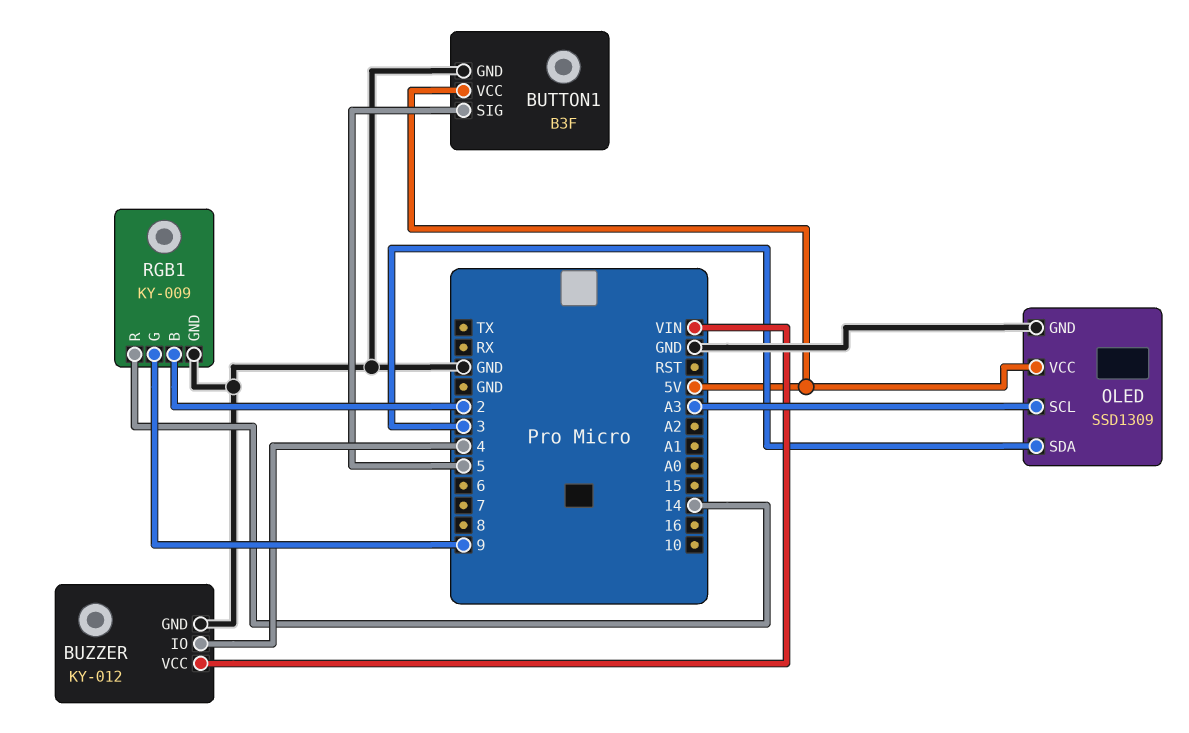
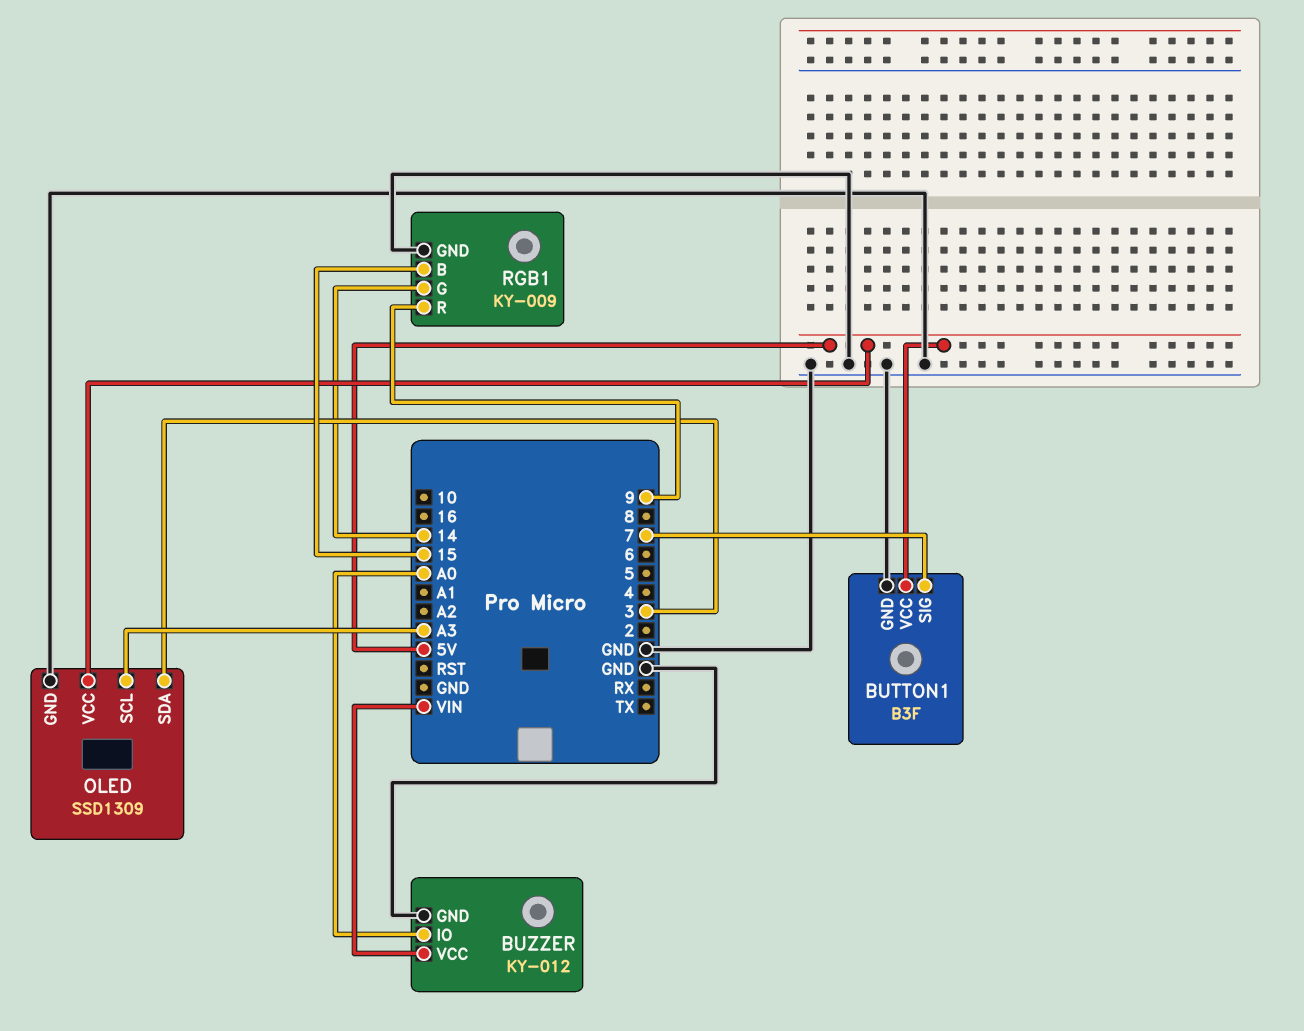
BUTTON1 pin SIG: 5 -> 7
BUZZER pin IO: 4 -> A0
RGB1 pin B: 2 -> 15
RGB1 pin G: 9 -> 14
RGB1 pin R: 14 -> 9

